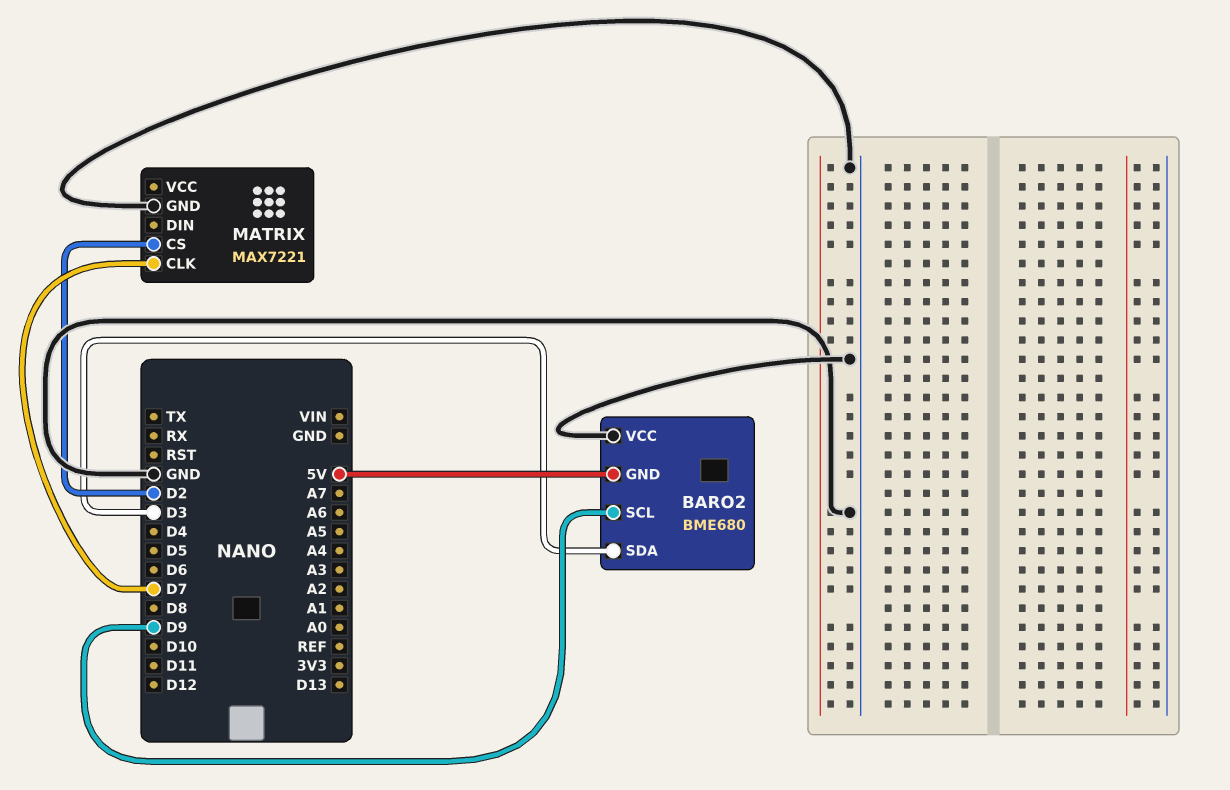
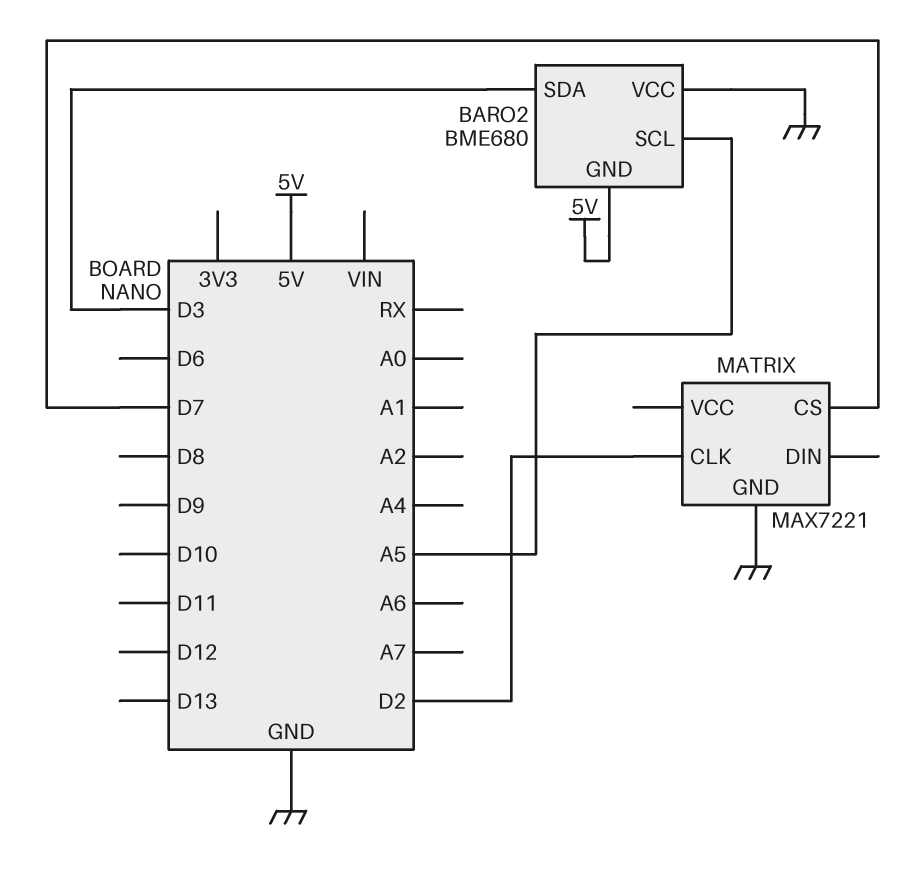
BARO2 pin SCL: D9 -> A5
MATRIX pin CLK: D7 -> D2
MATRIX pin CS: D2 -> D7

